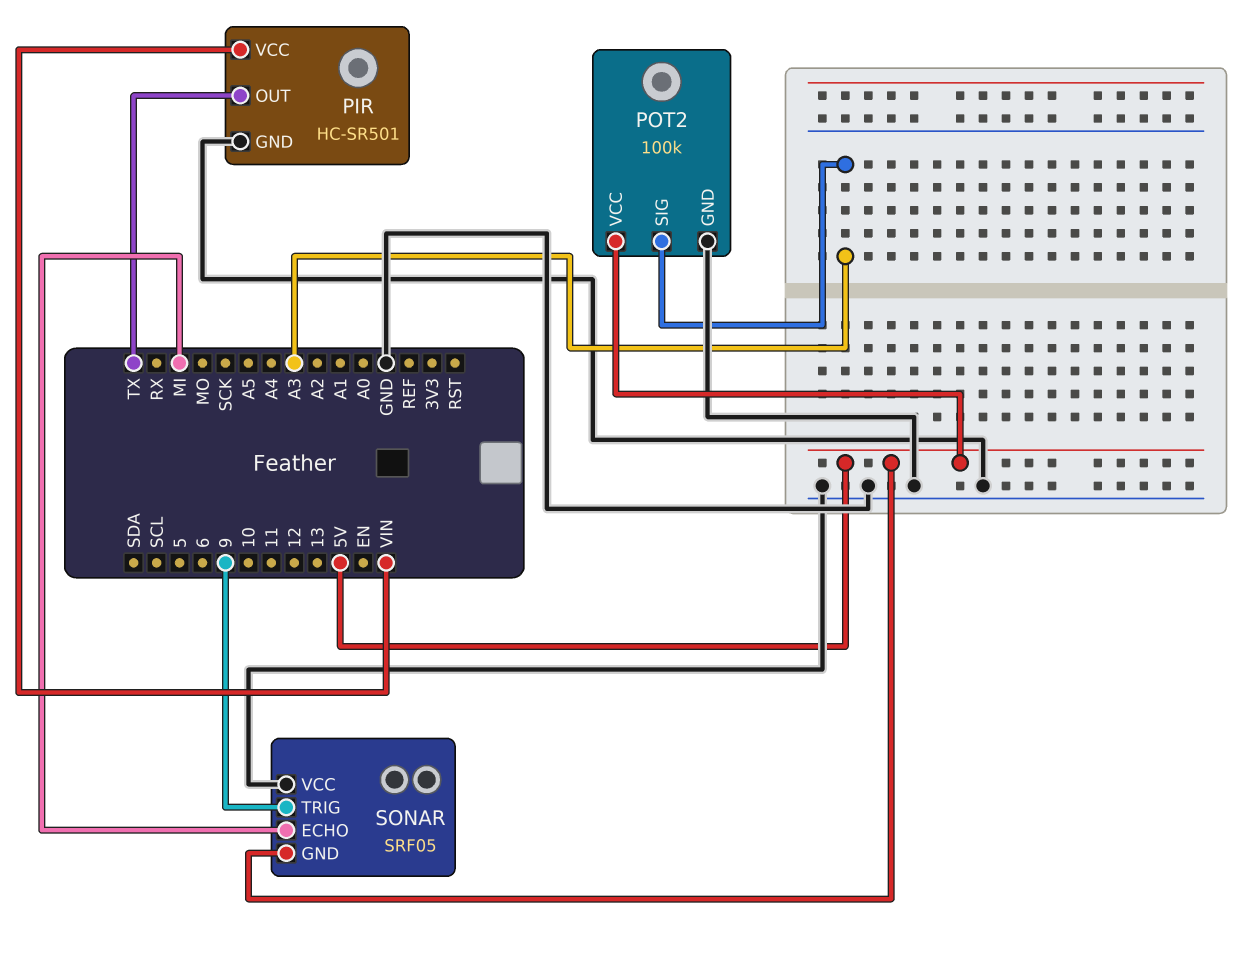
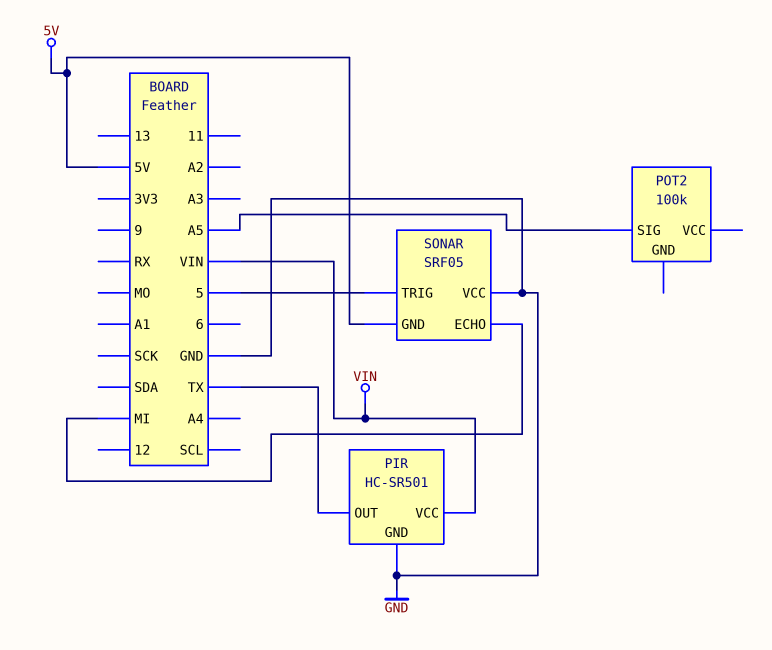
POT2 pin GND: GND -> none
POT2 pin SIG: A3 -> A5
POT2 pin VCC: 5V -> none
SONAR pin TRIG: 9 -> 5

